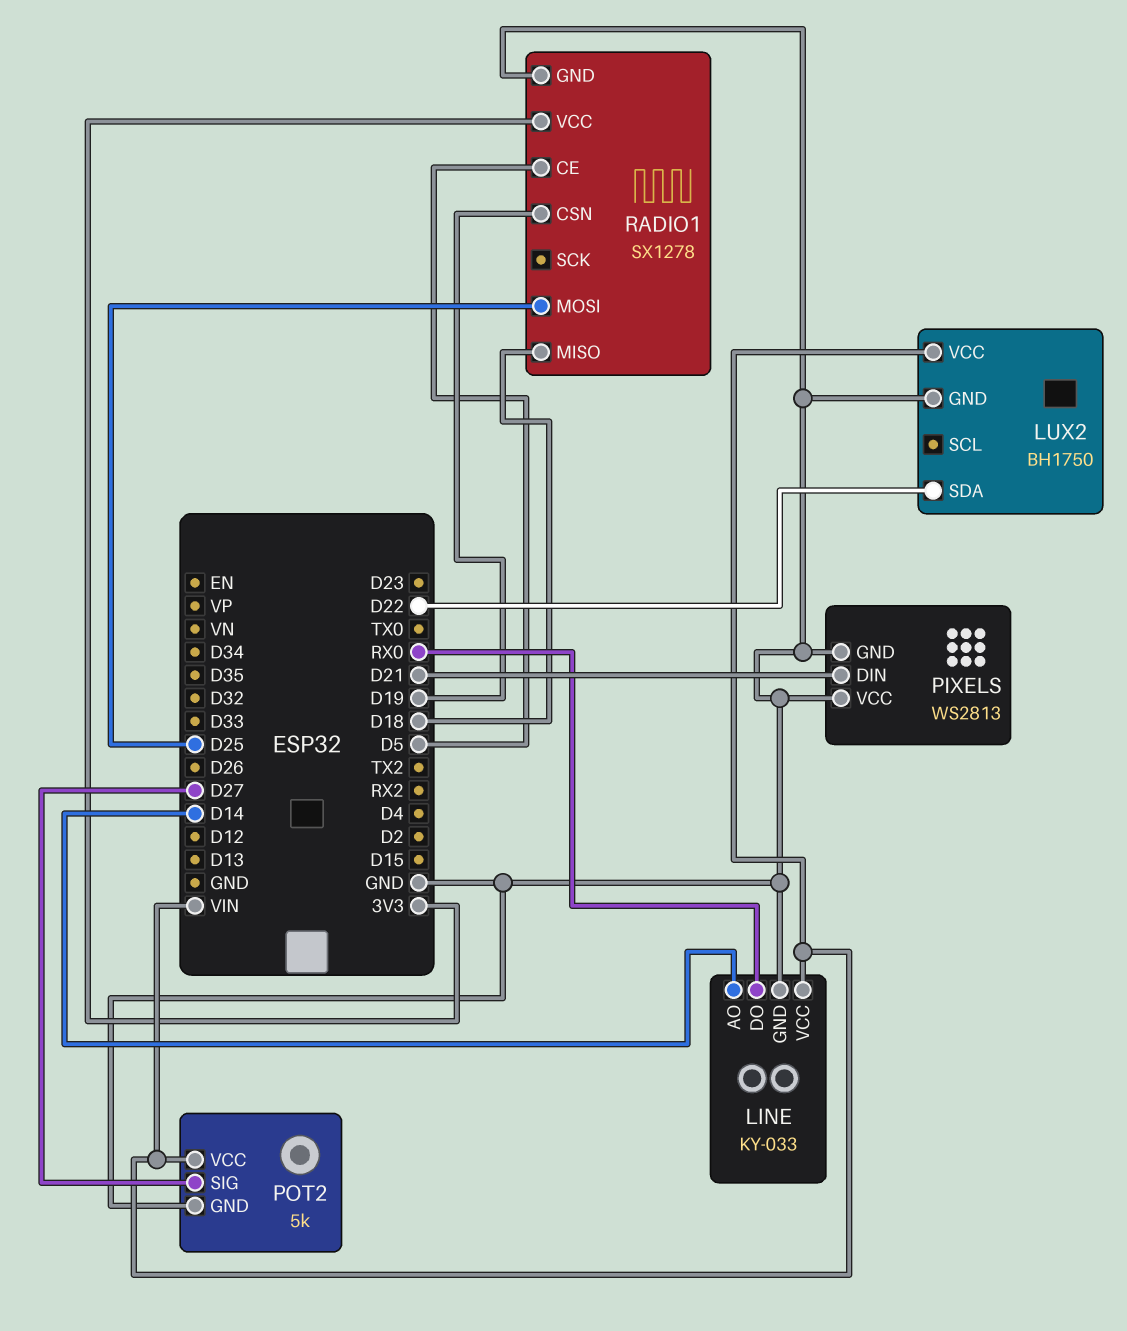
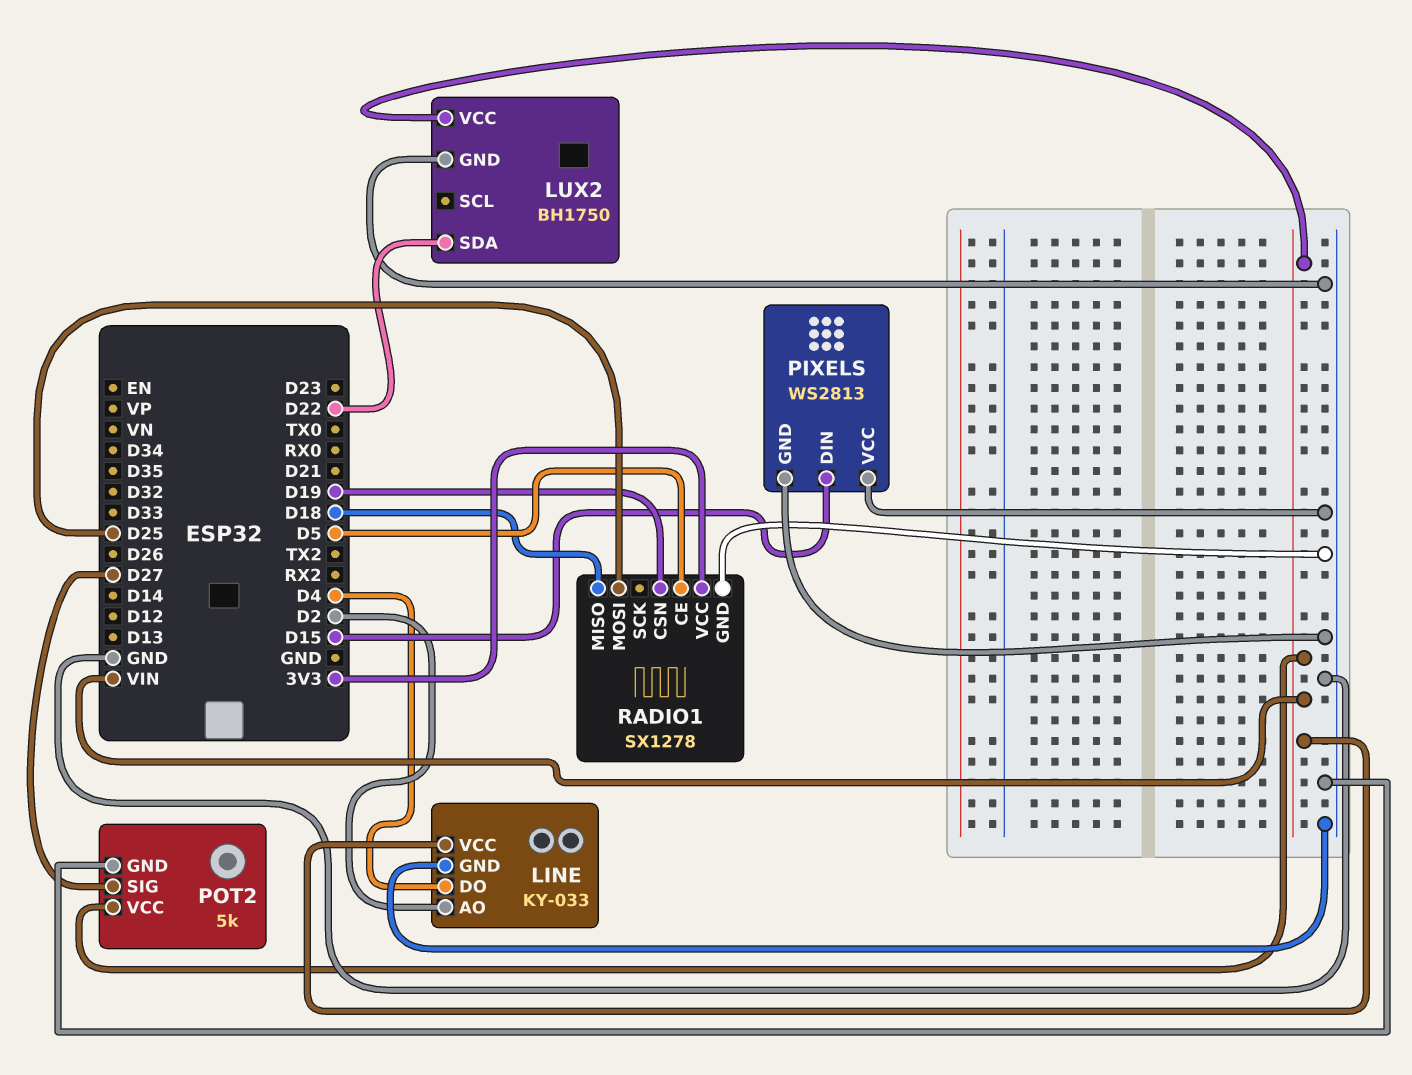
LINE pin AO: D14 -> D2
LINE pin DO: RX0 -> D4
PIXELS pin DIN: D21 -> D15

